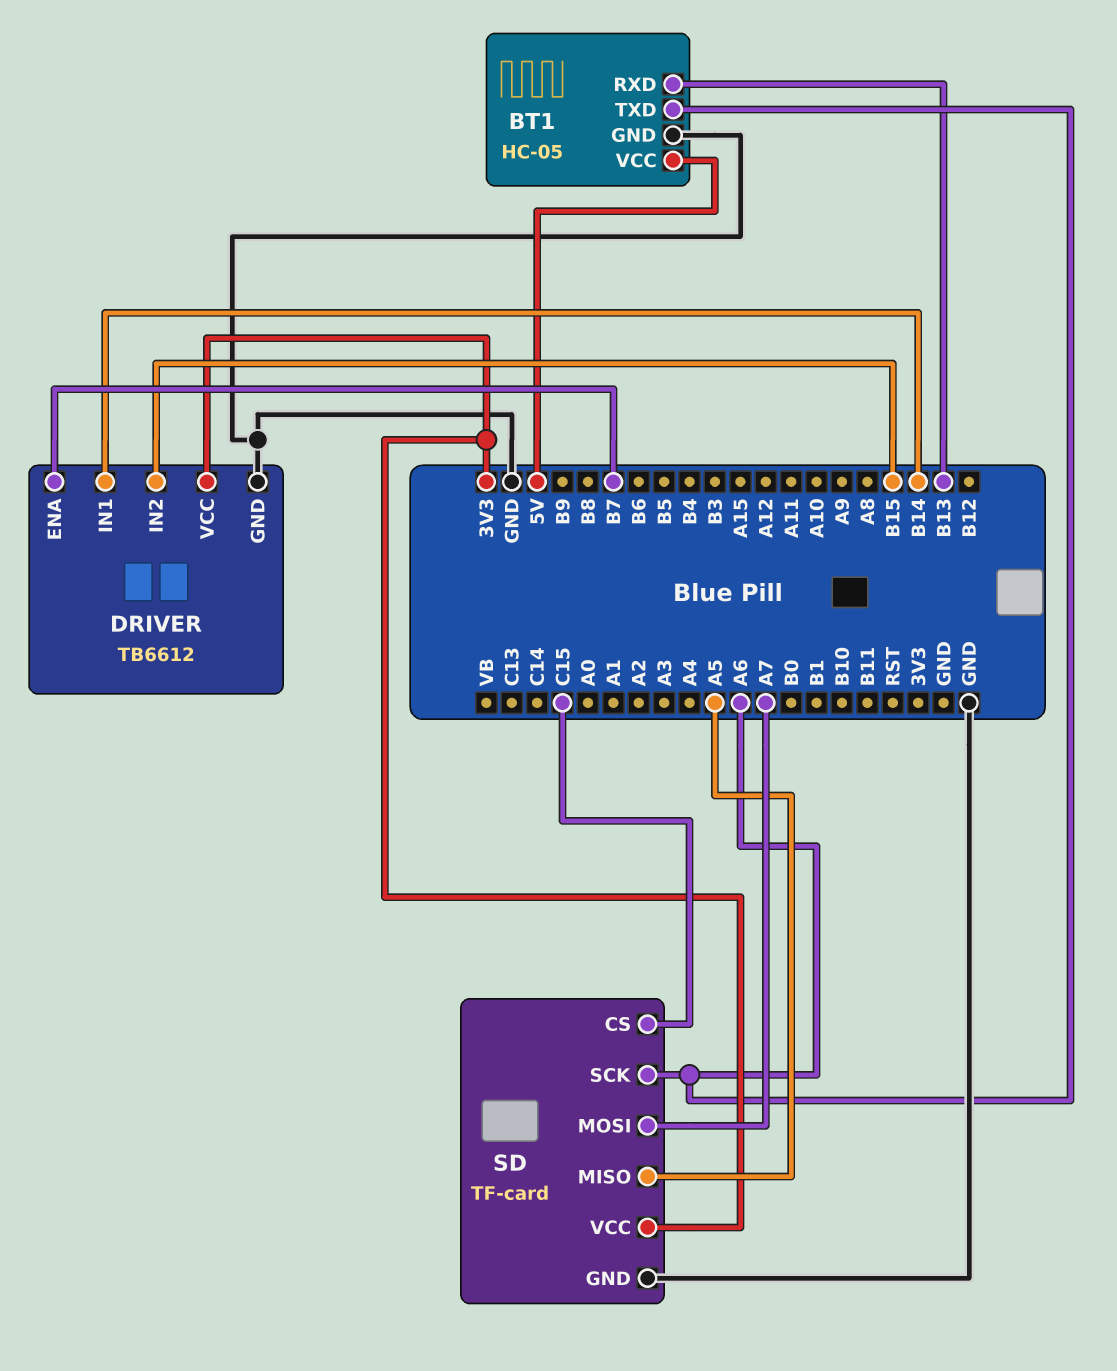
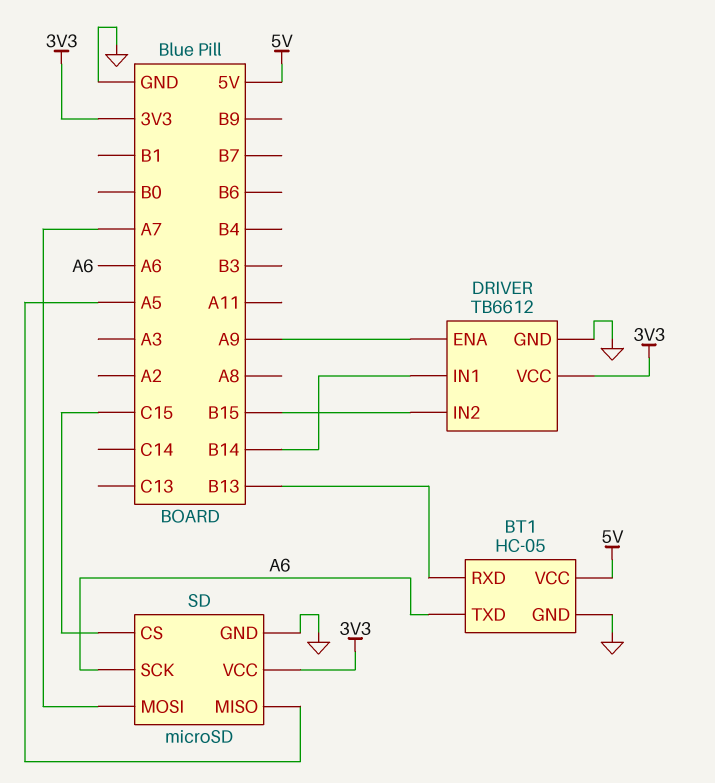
DRIVER pin ENA: B7 -> A9
SD: TF-card -> microSD

